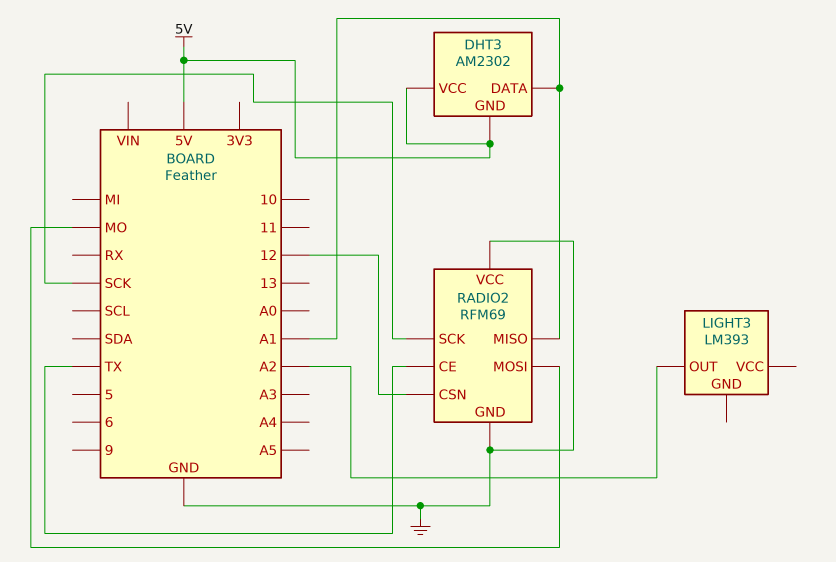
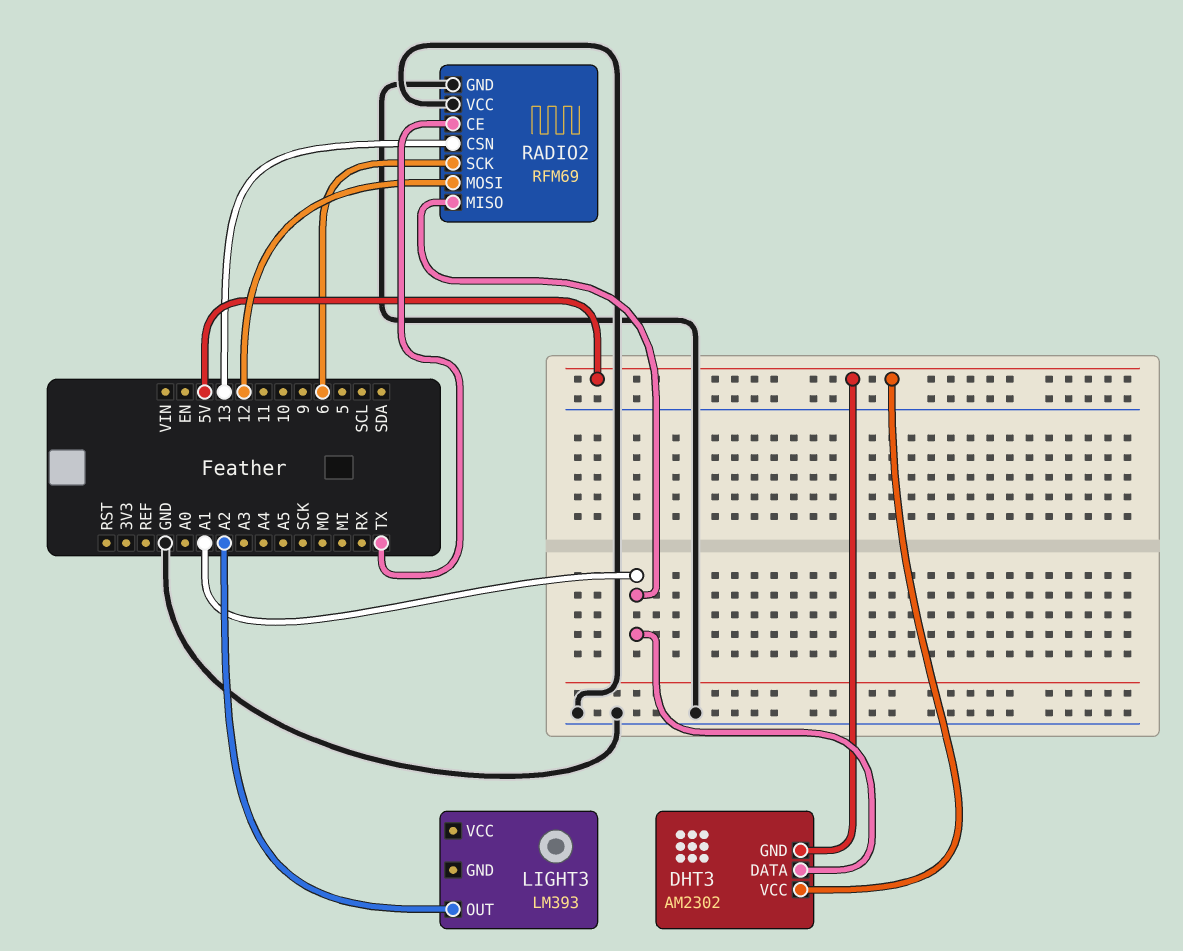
RADIO2 pin CSN: 12 -> 13
RADIO2 pin MOSI: MO -> 12
RADIO2 pin SCK: SCK -> 6

